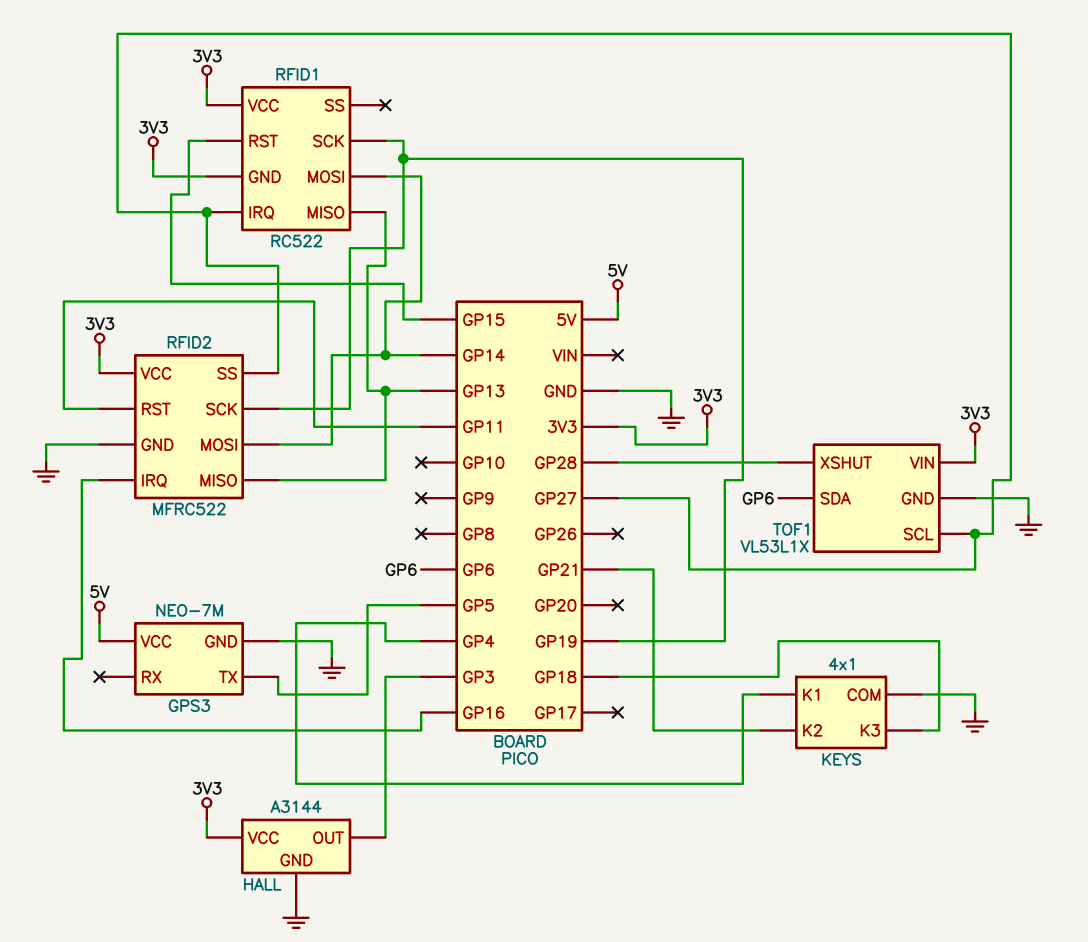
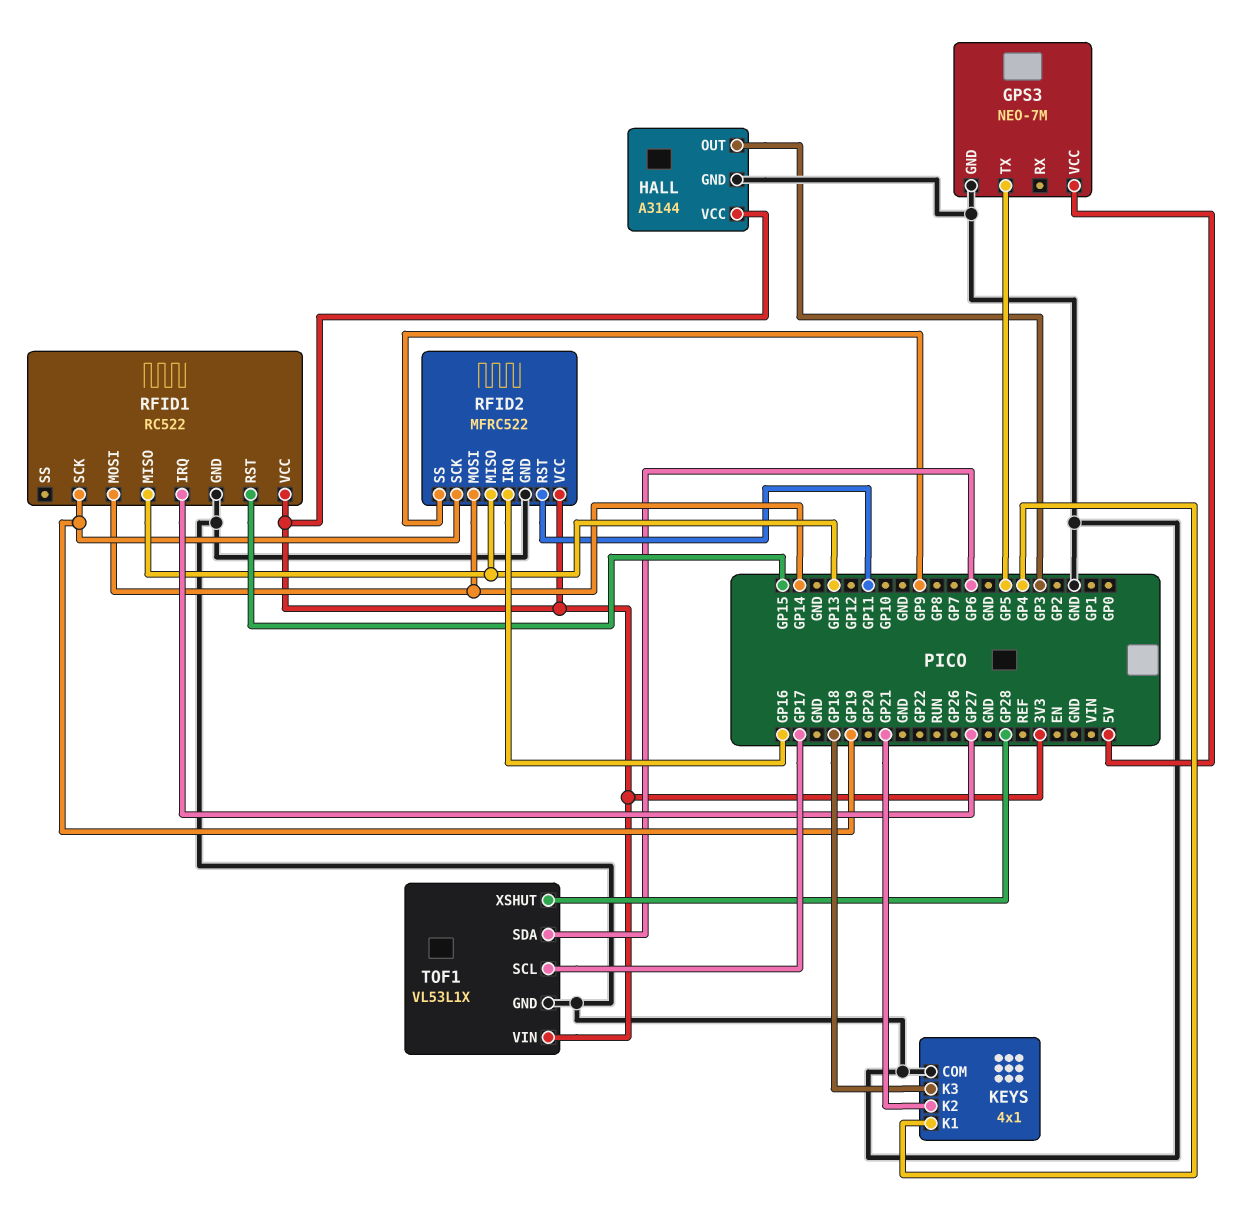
RFID1 pin GND: 3V3 -> GND
RFID2 pin SS: GP27 -> GP9
TOF1 pin SCL: GP27 -> GP17

